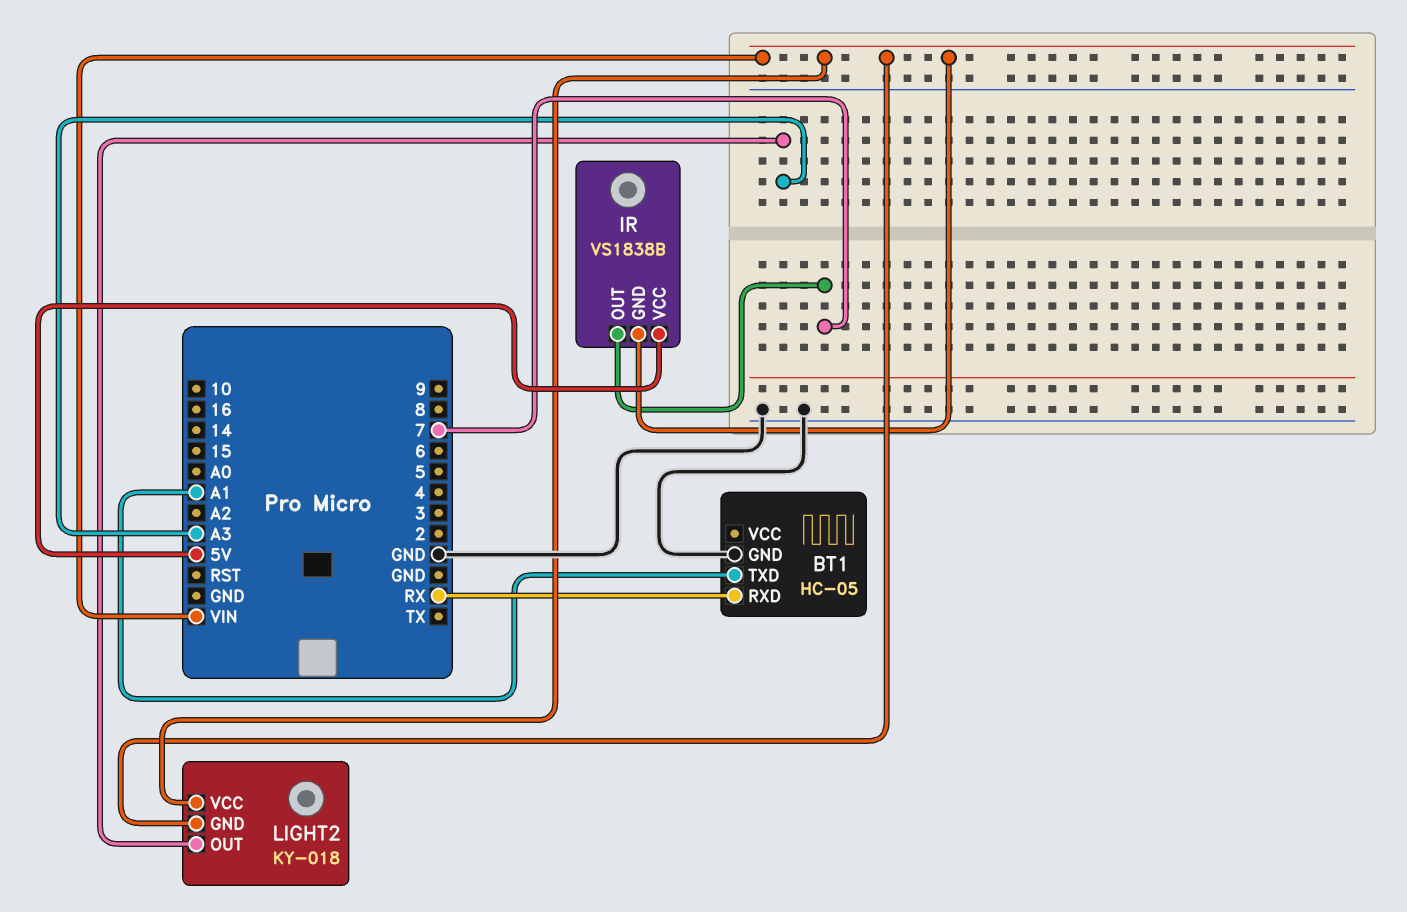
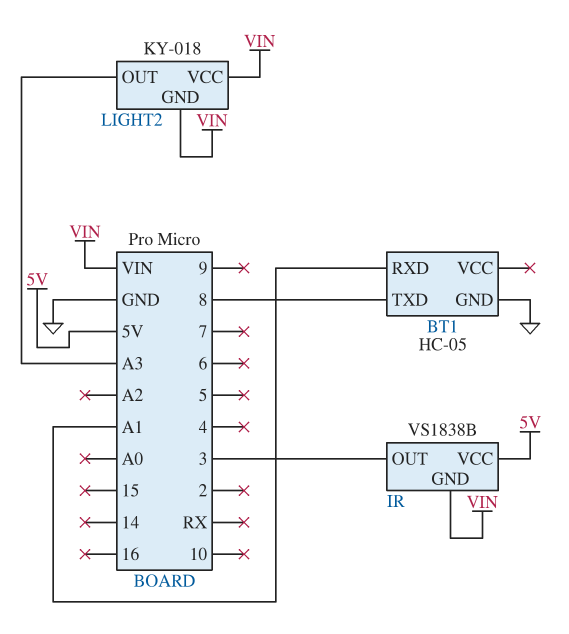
BT1 pin RXD: RX -> A1
BT1 pin TXD: A1 -> 8
IR pin OUT: 7 -> 3

